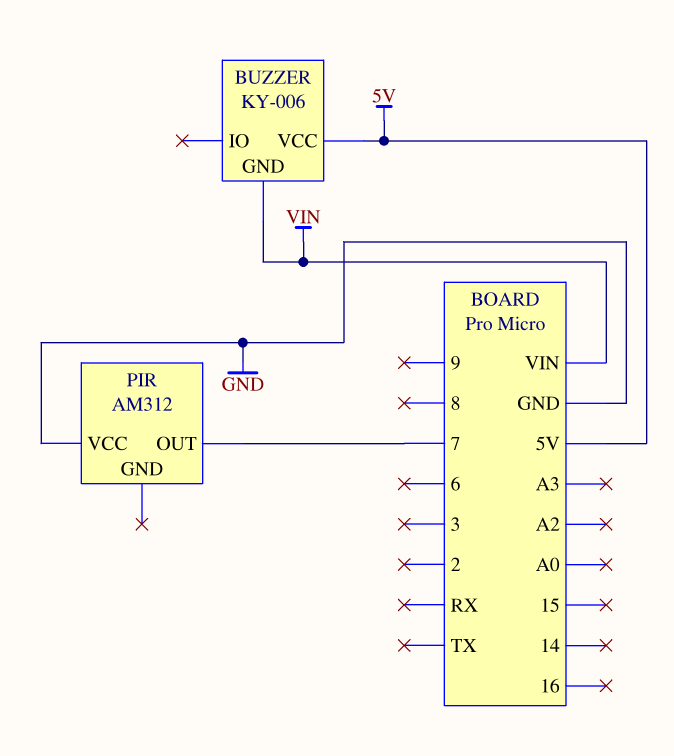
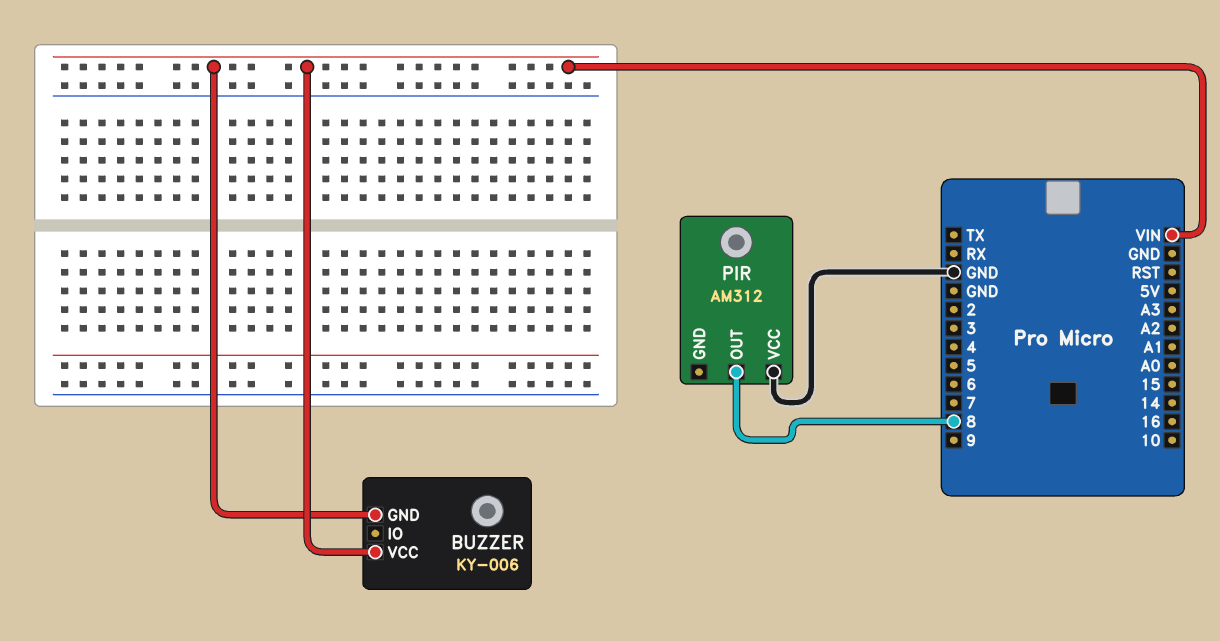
BUZZER pin VCC: 5V -> VIN
PIR pin OUT: 7 -> 8

